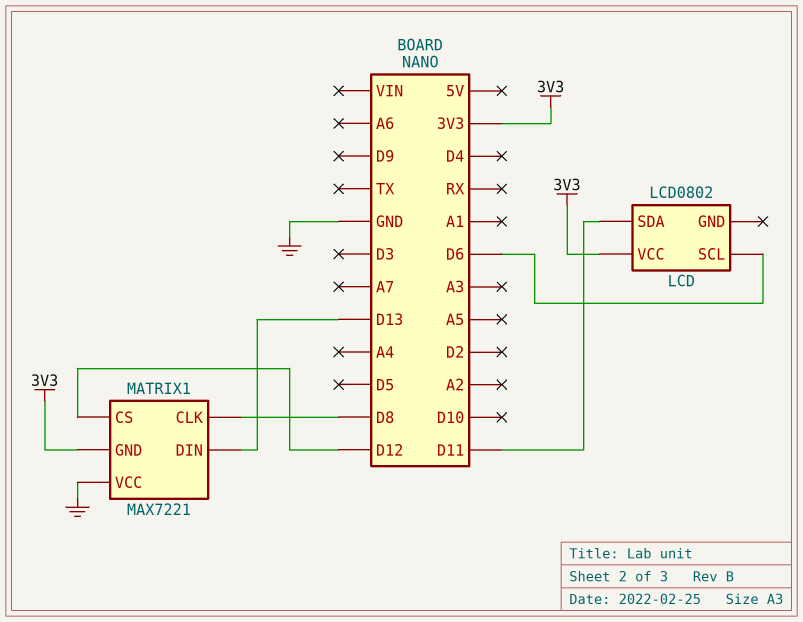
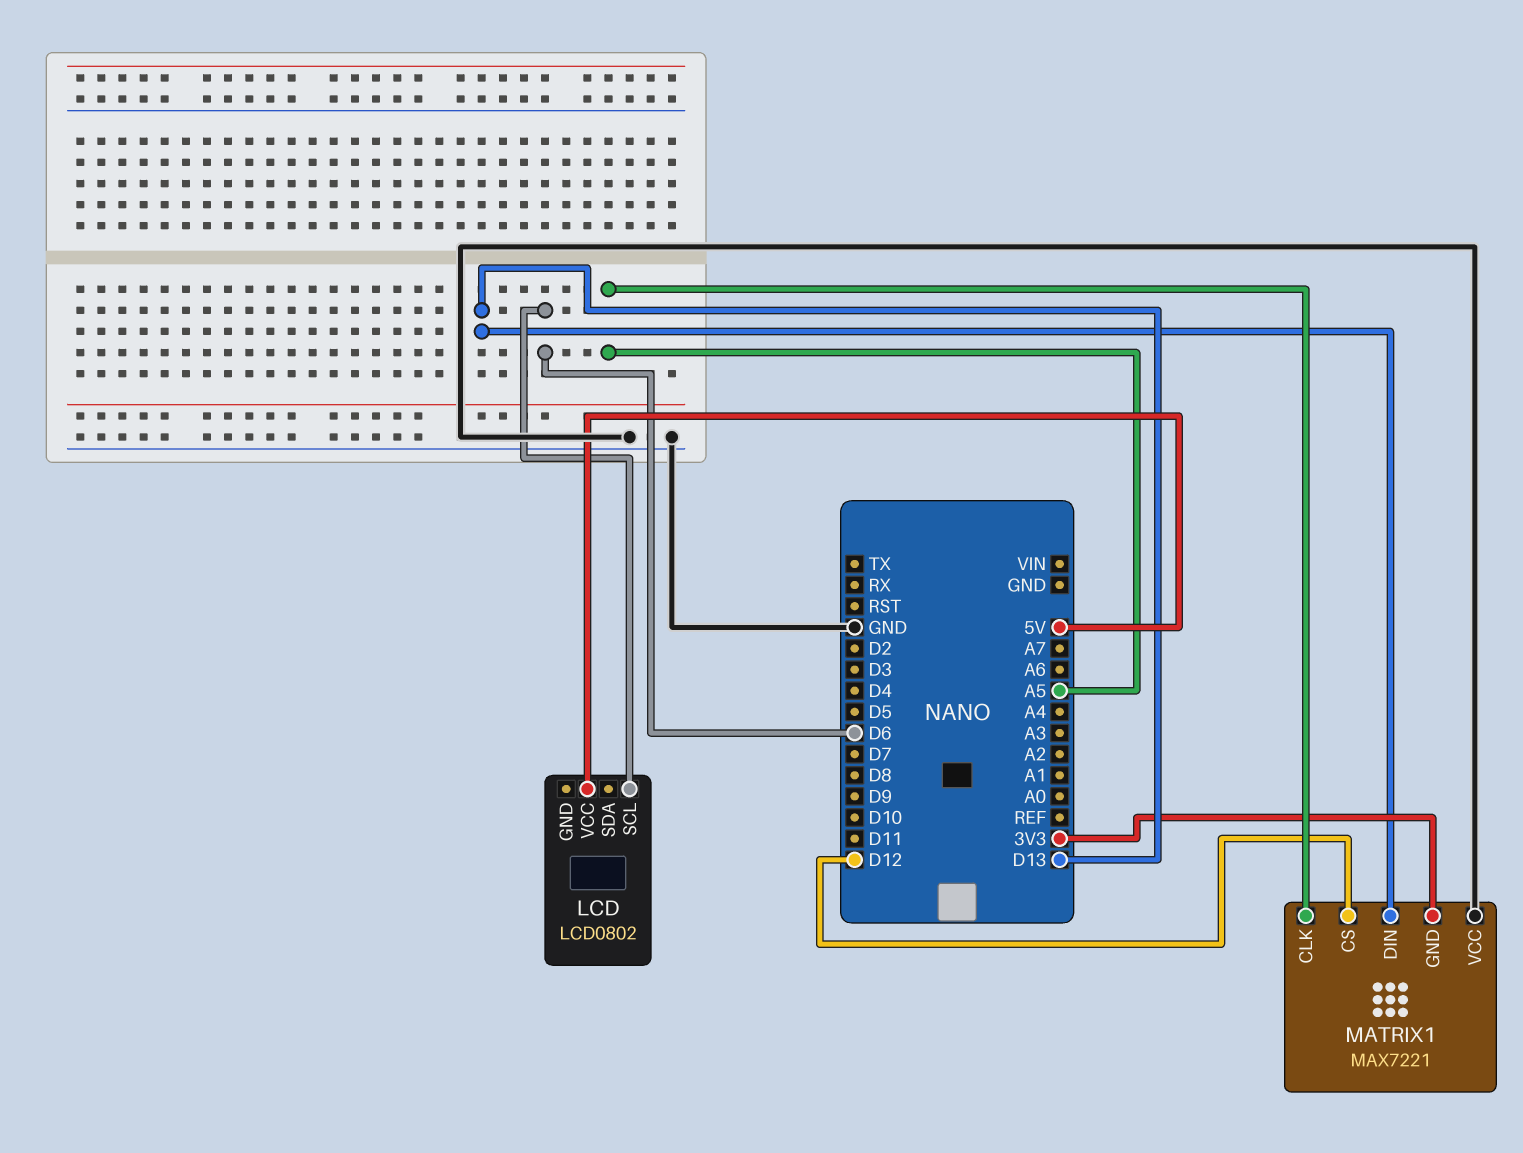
LCD pin SDA: D11 -> none
LCD pin VCC: 3V3 -> 5V
MATRIX1 pin CLK: D8 -> A5

